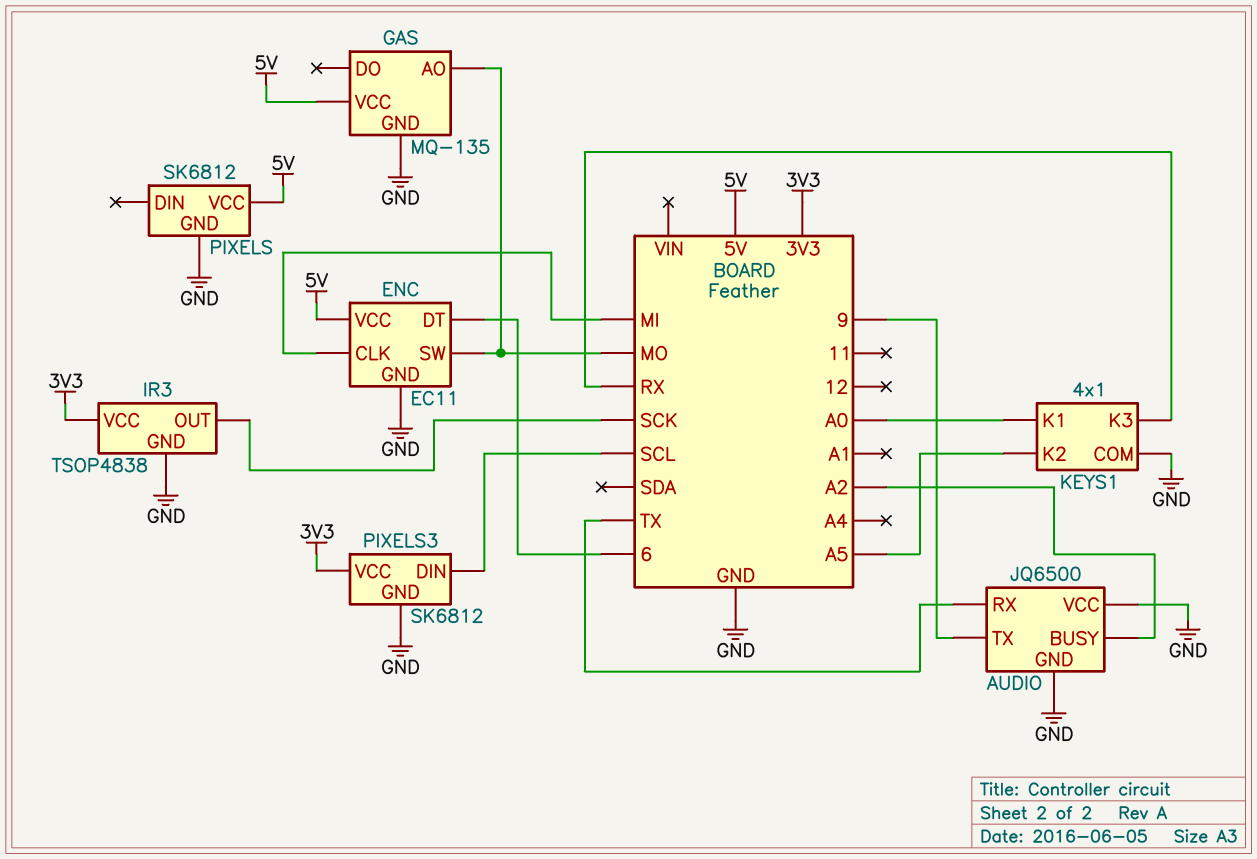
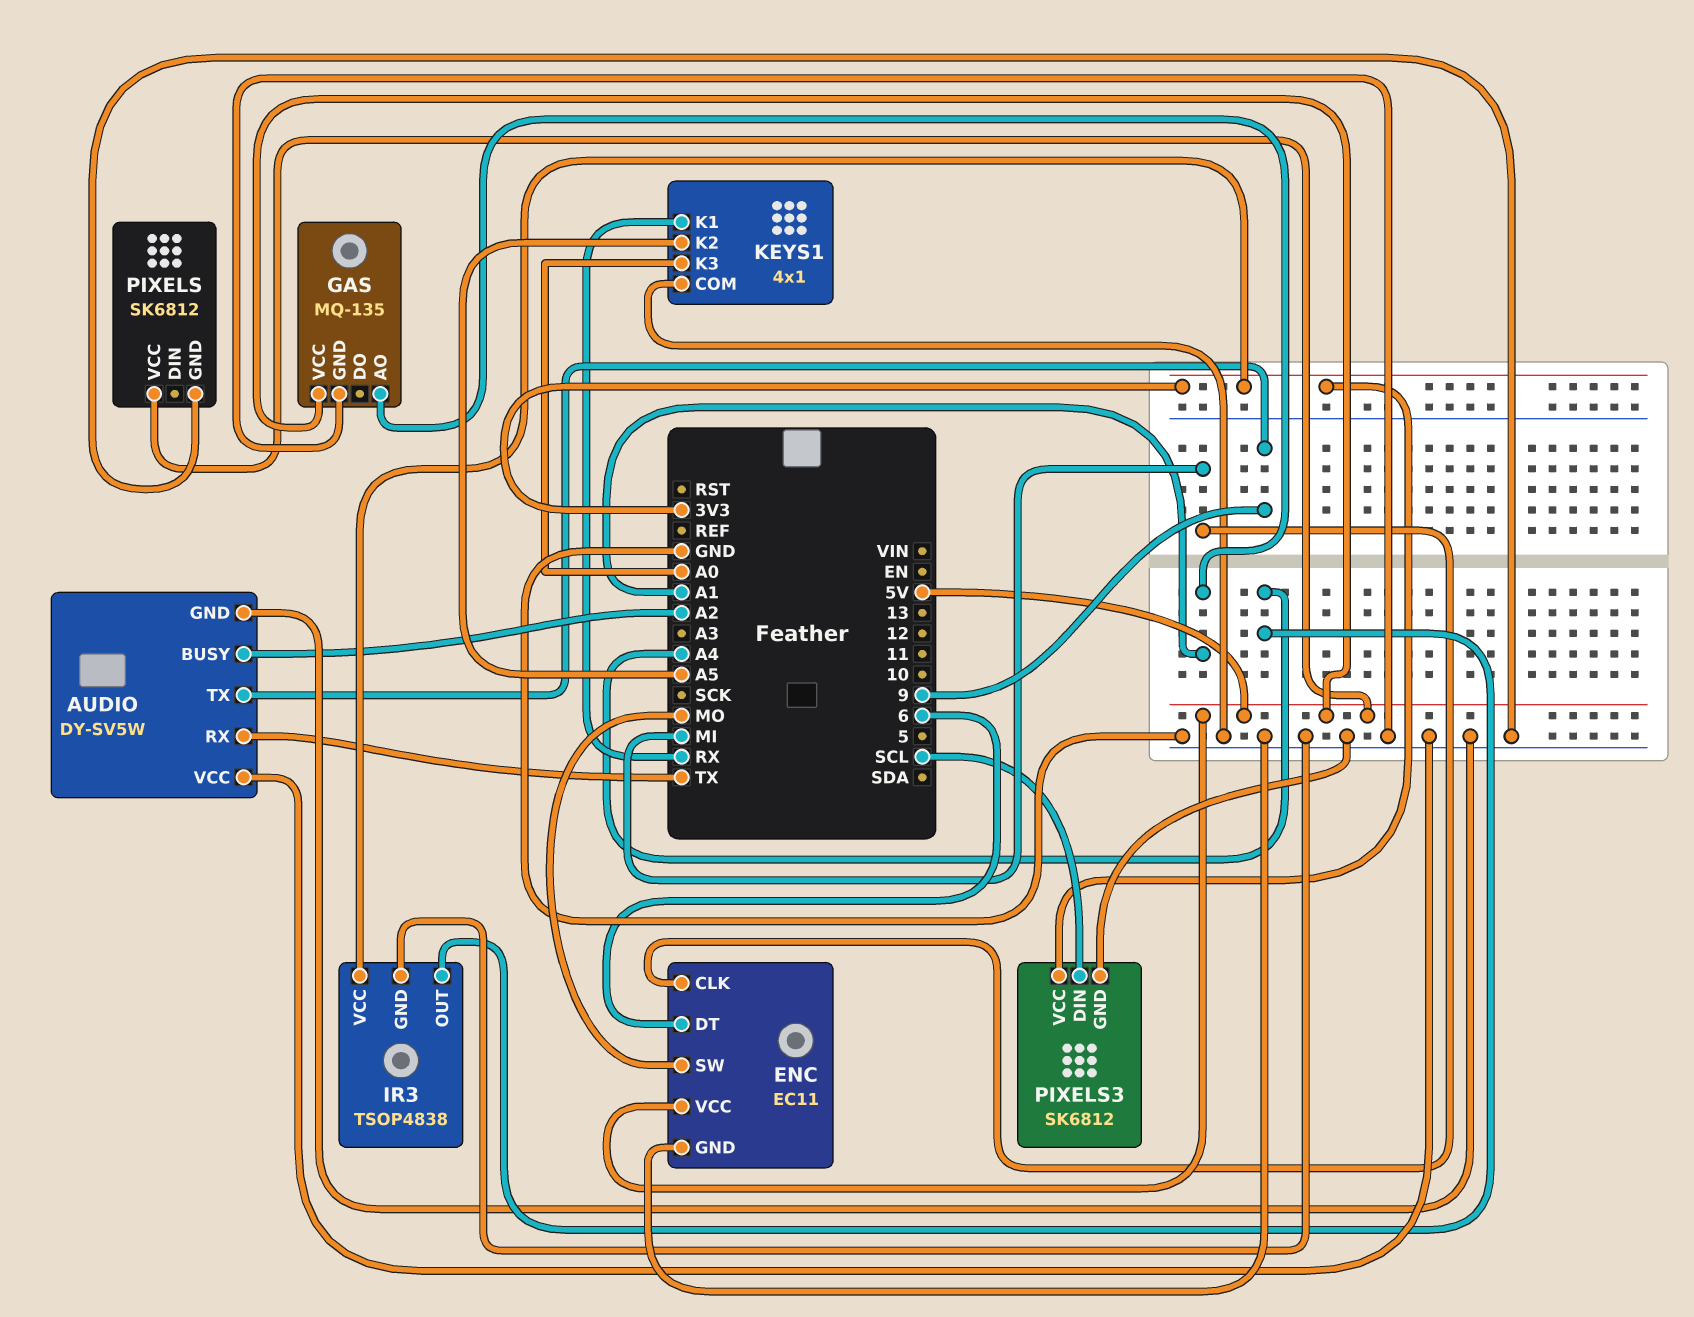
AUDIO: JQ6500 -> DY-SV5W
GAS pin AO: MO -> A1
IR3 pin OUT: SCK -> A4
KEYS1 pin K1: A0 -> RX
KEYS1 pin K3: RX -> A0

